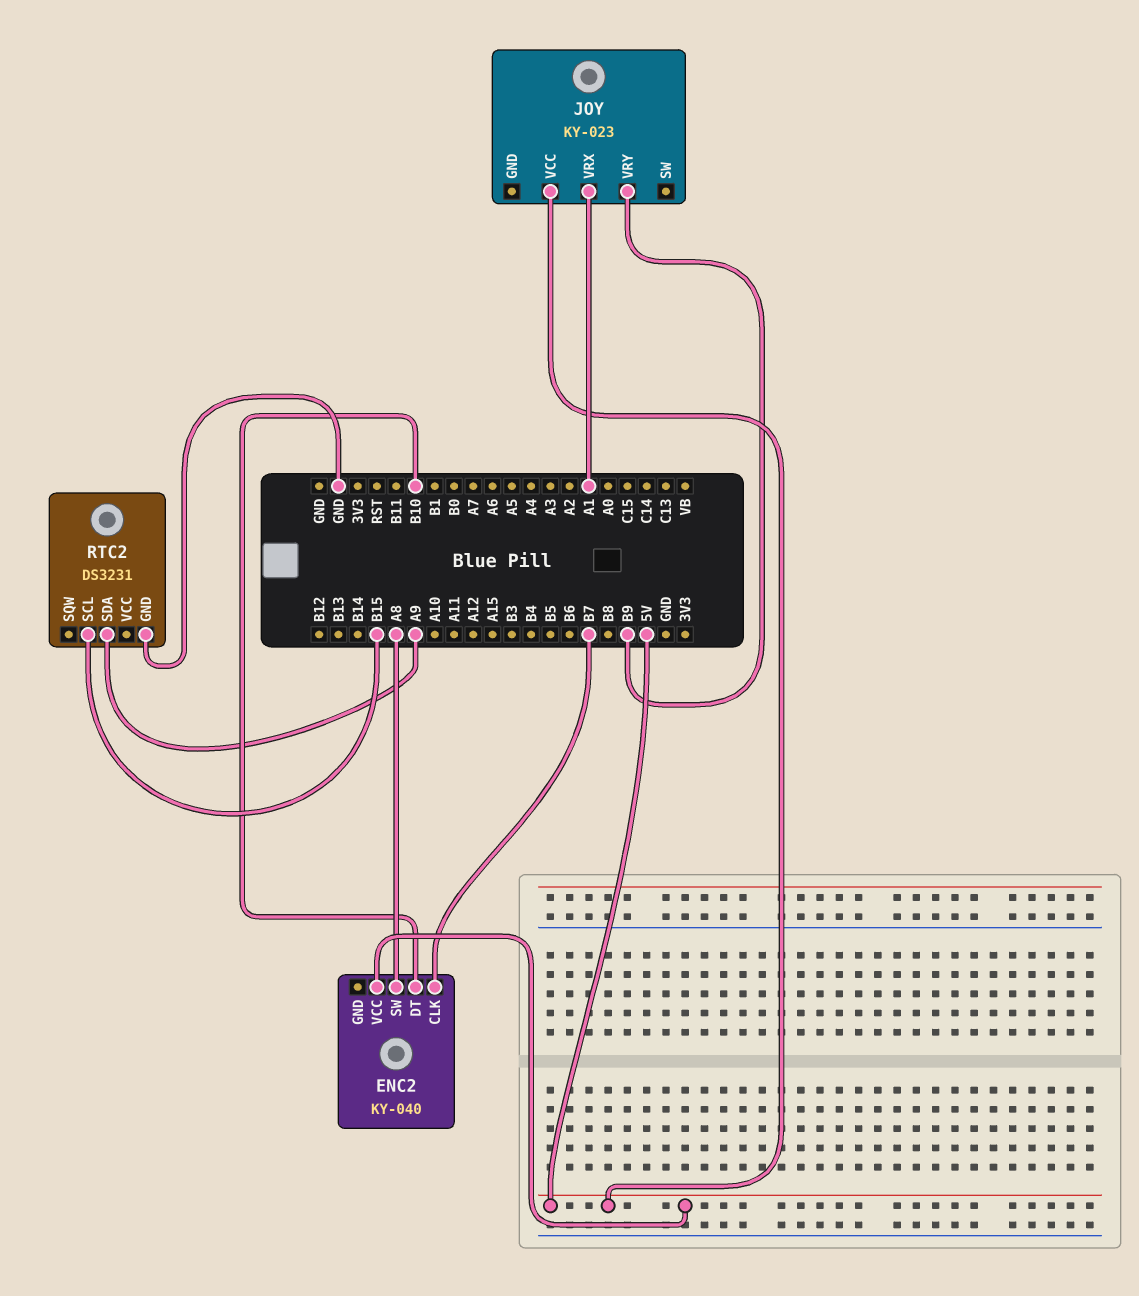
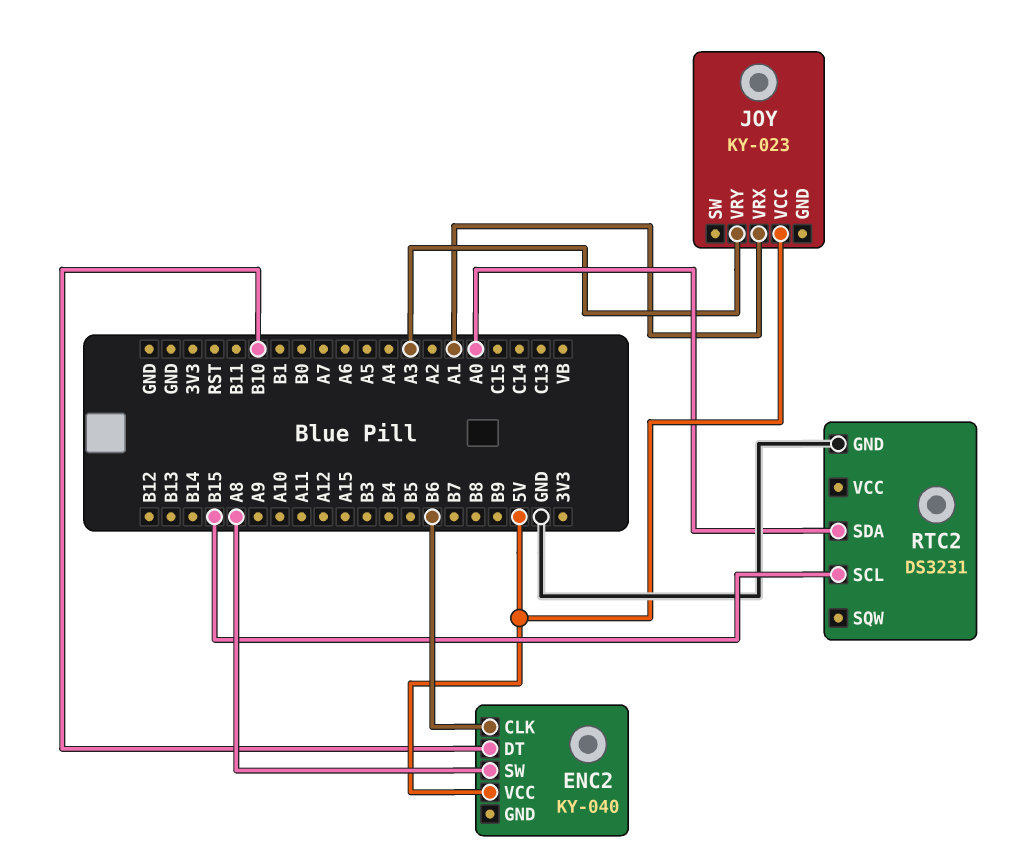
ENC2 pin CLK: B7 -> B6
JOY pin VRY: B9 -> A3
RTC2 pin SDA: A9 -> A0

